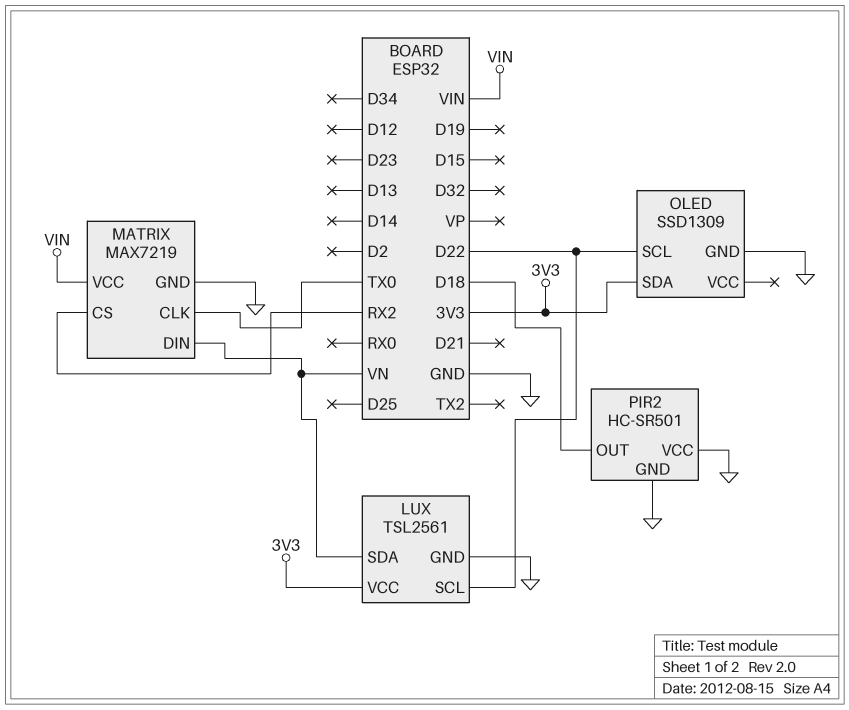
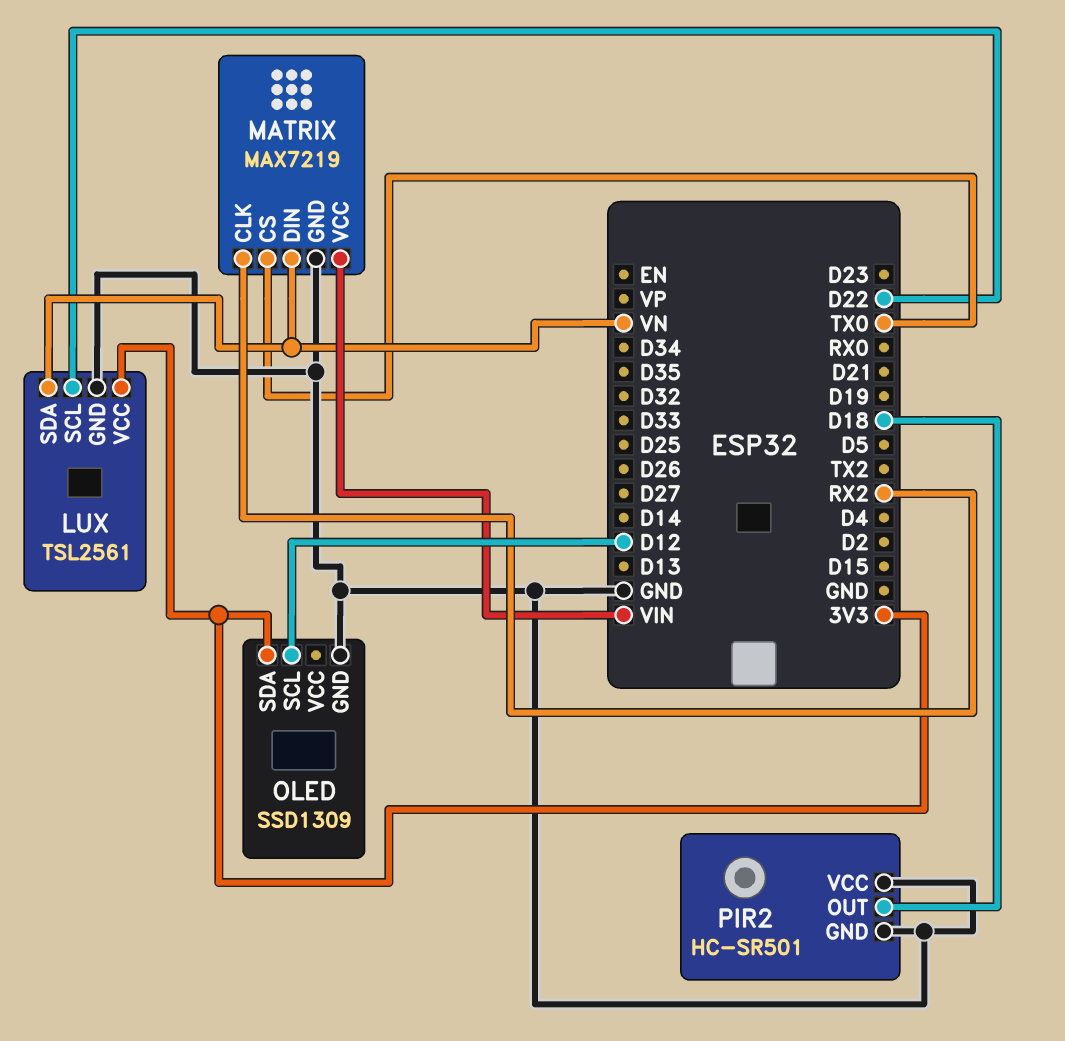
MATRIX pin CLK: TX0 -> RX2
MATRIX pin CS: RX2 -> TX0
OLED pin SCL: D22 -> D12

